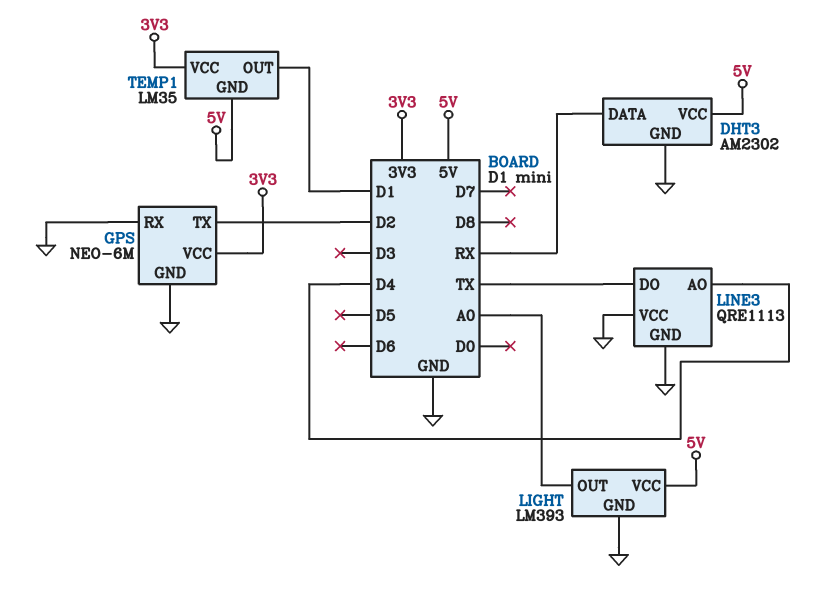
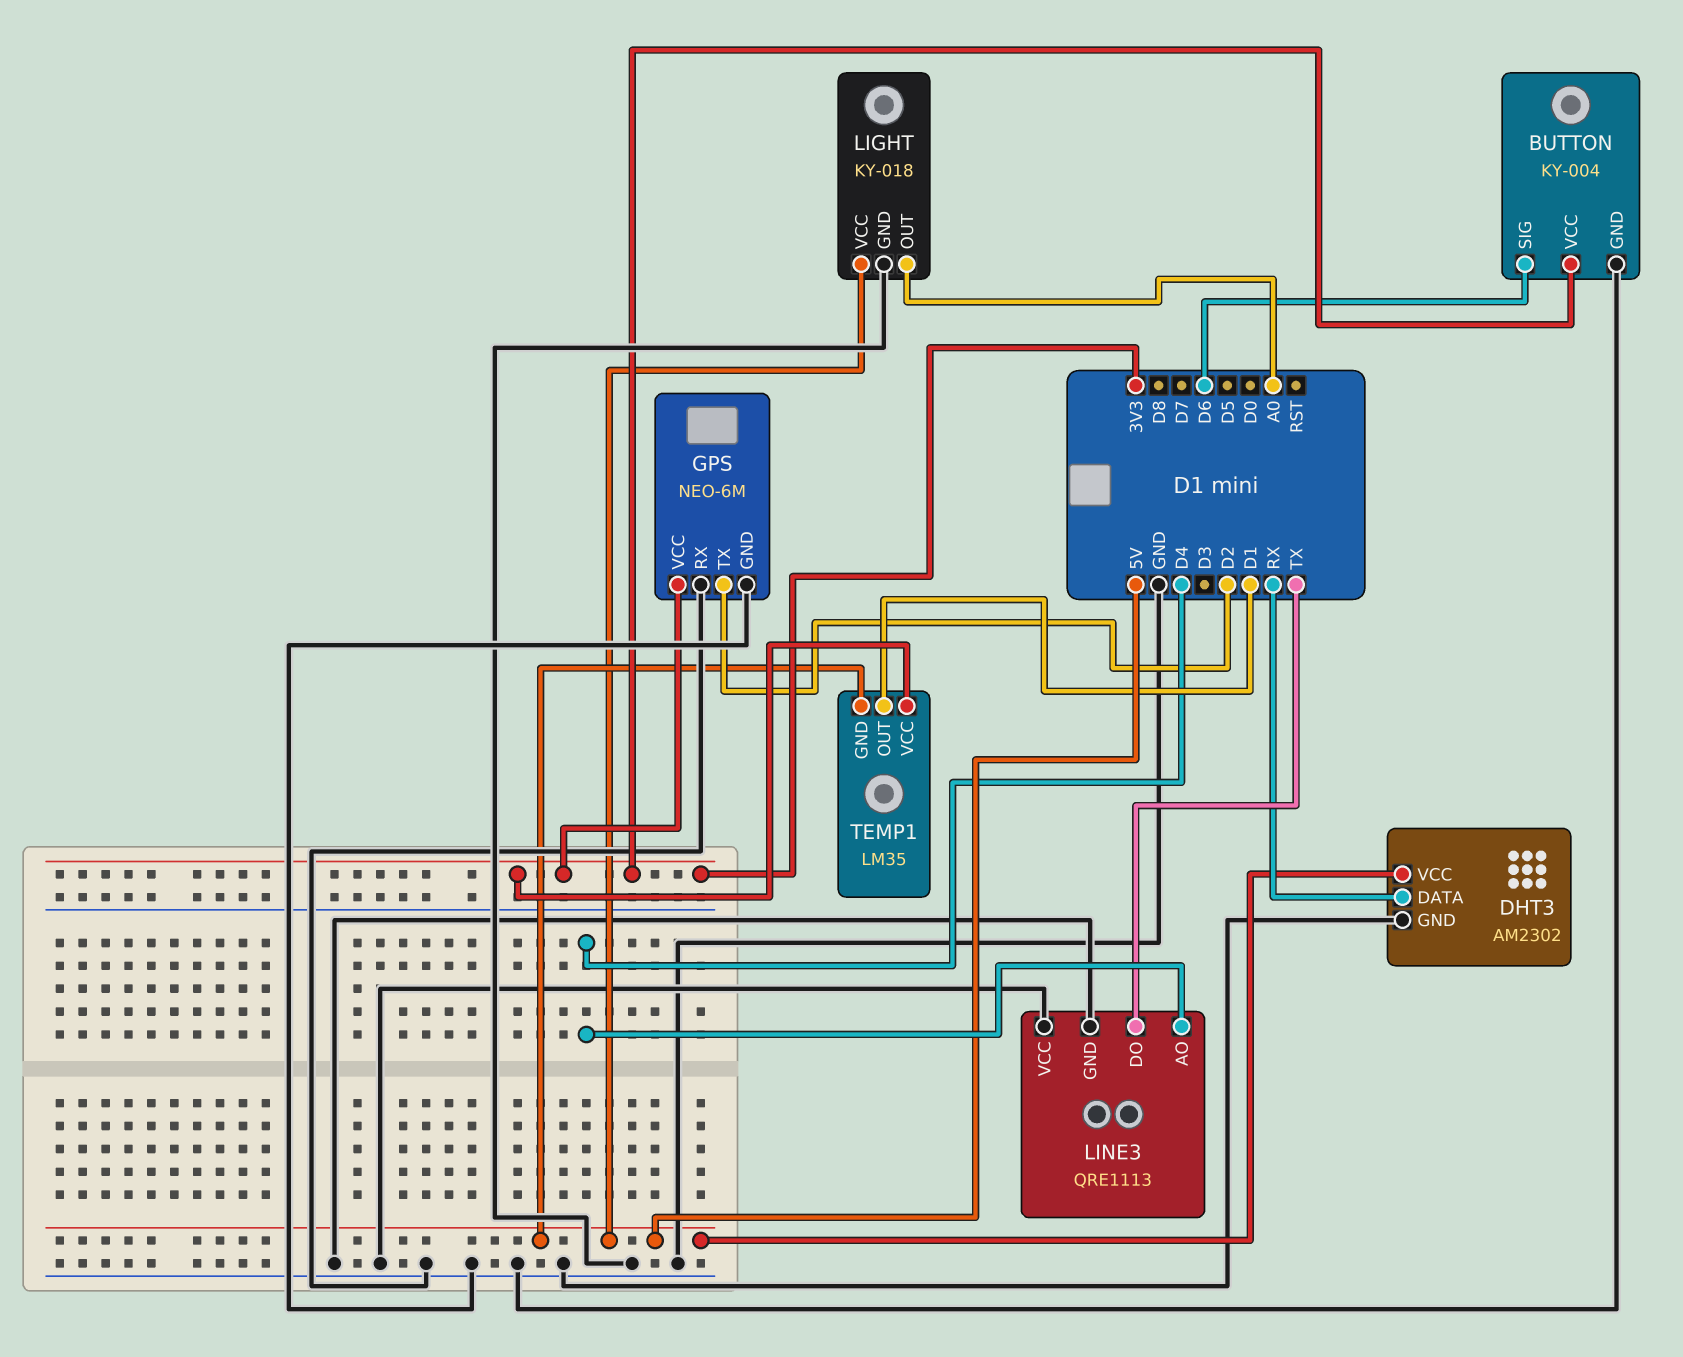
BUTTON: none -> KY-004
BUTTON pin GND: none -> GND
BUTTON pin SIG: none -> D6
BUTTON pin VCC: none -> 3V3
LIGHT: LM393 -> KY-018

